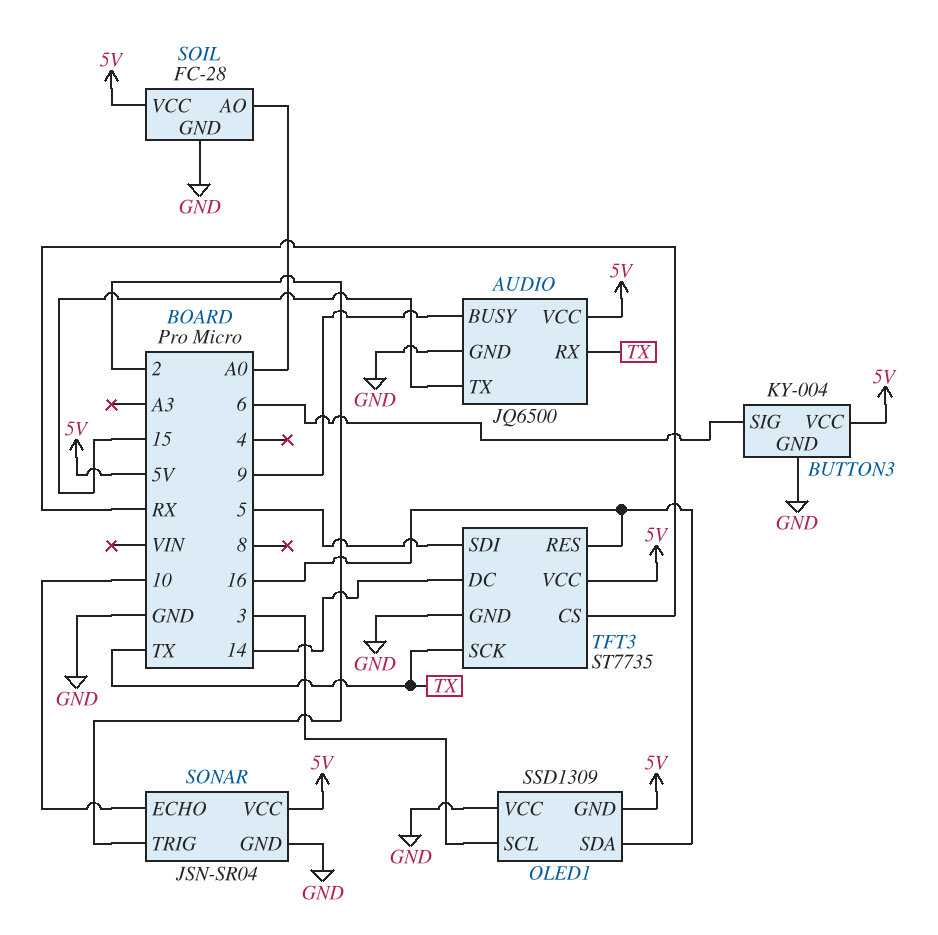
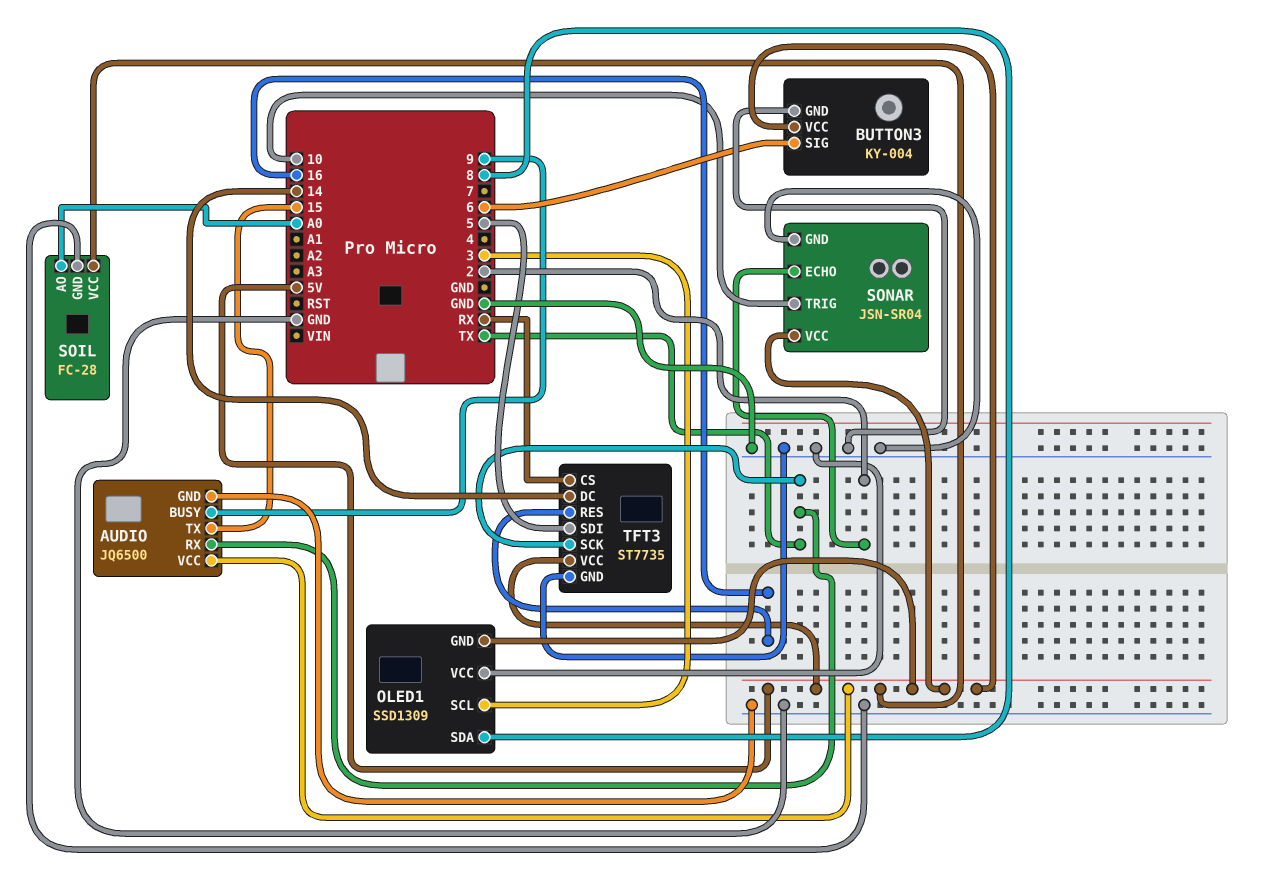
OLED1 pin SDA: 16 -> 8
SONAR pin ECHO: 10 -> 2
SONAR pin TRIG: 2 -> 10

